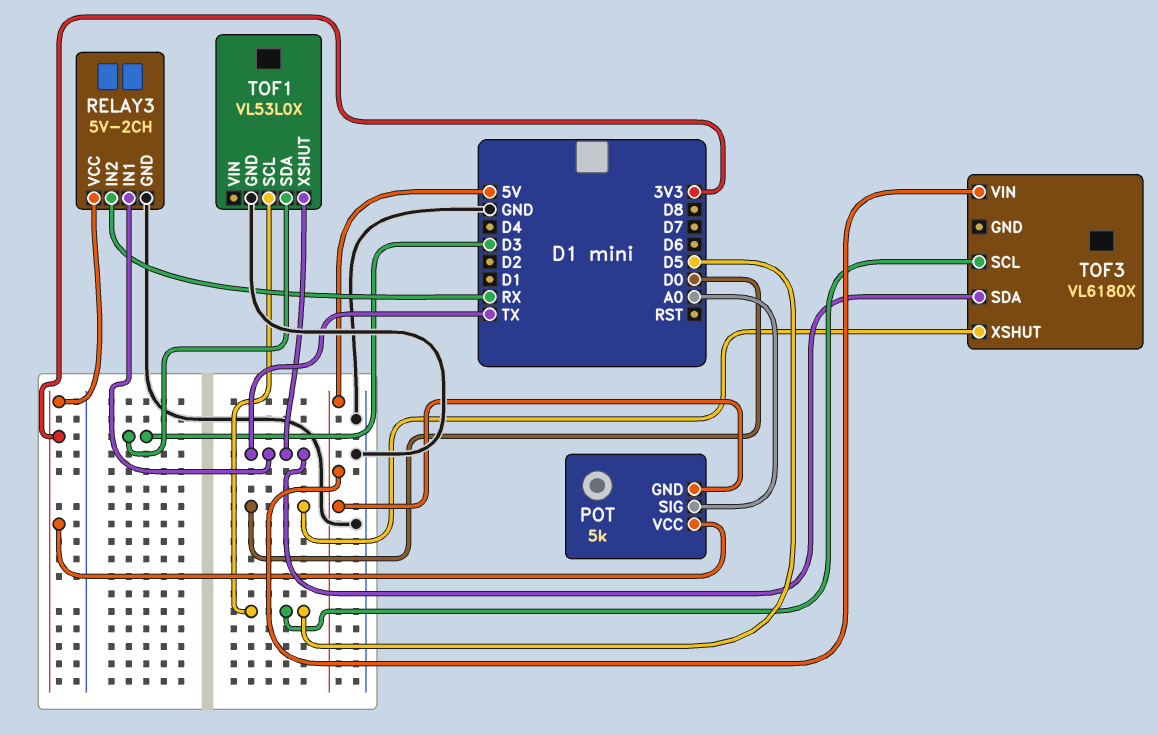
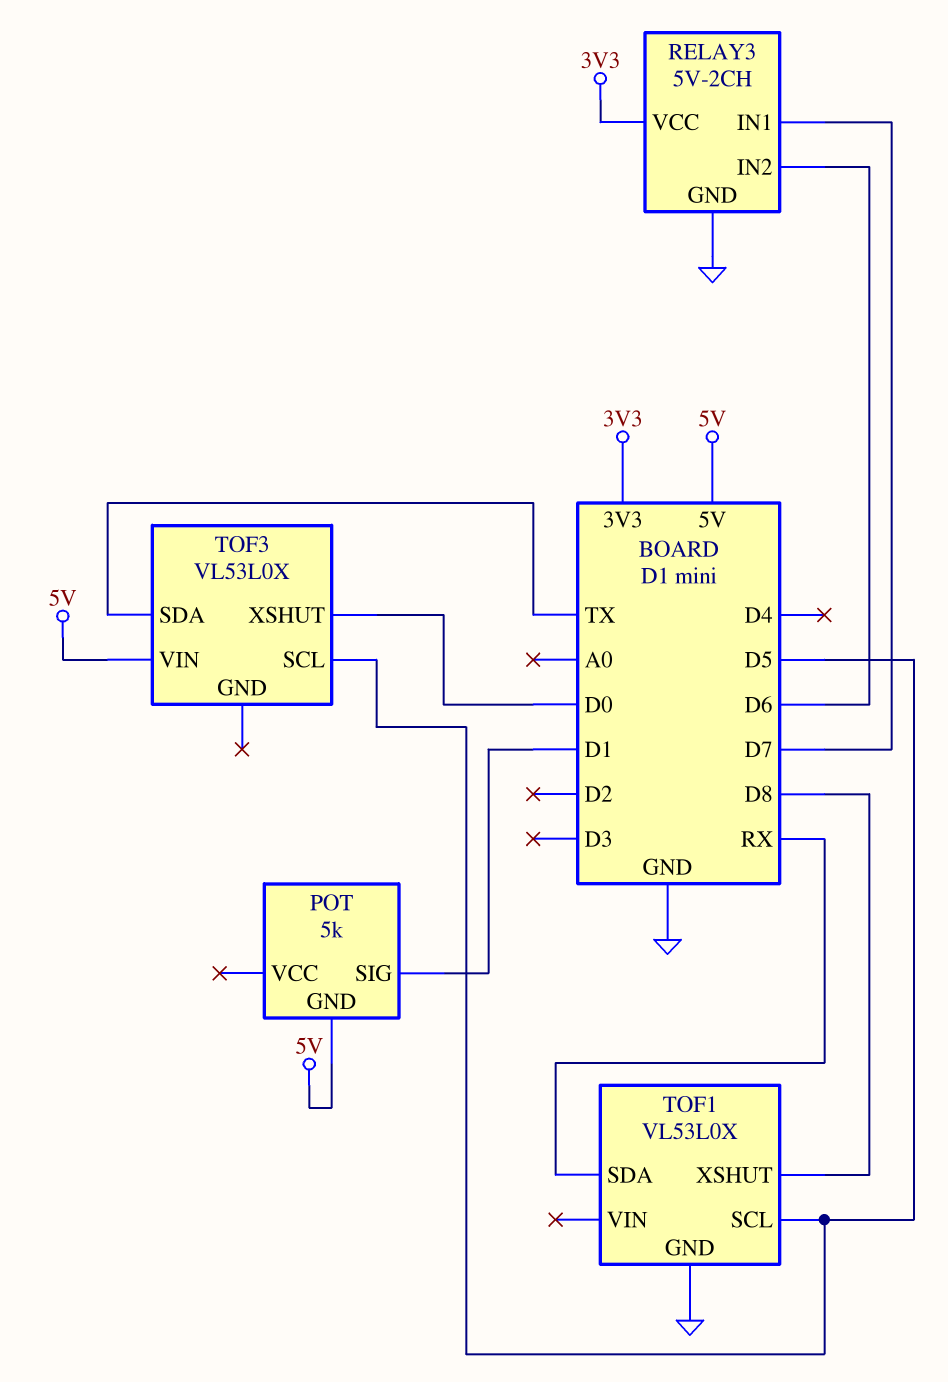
POT pin SIG: A0 -> D1
POT pin VCC: 3V3 -> none
RELAY3 pin IN1: TX -> D7
RELAY3 pin IN2: RX -> D6
TOF1 pin SDA: D3 -> RX
TOF1 pin XSHUT: TX -> D8
TOF3: VL6180X -> VL53L0X

